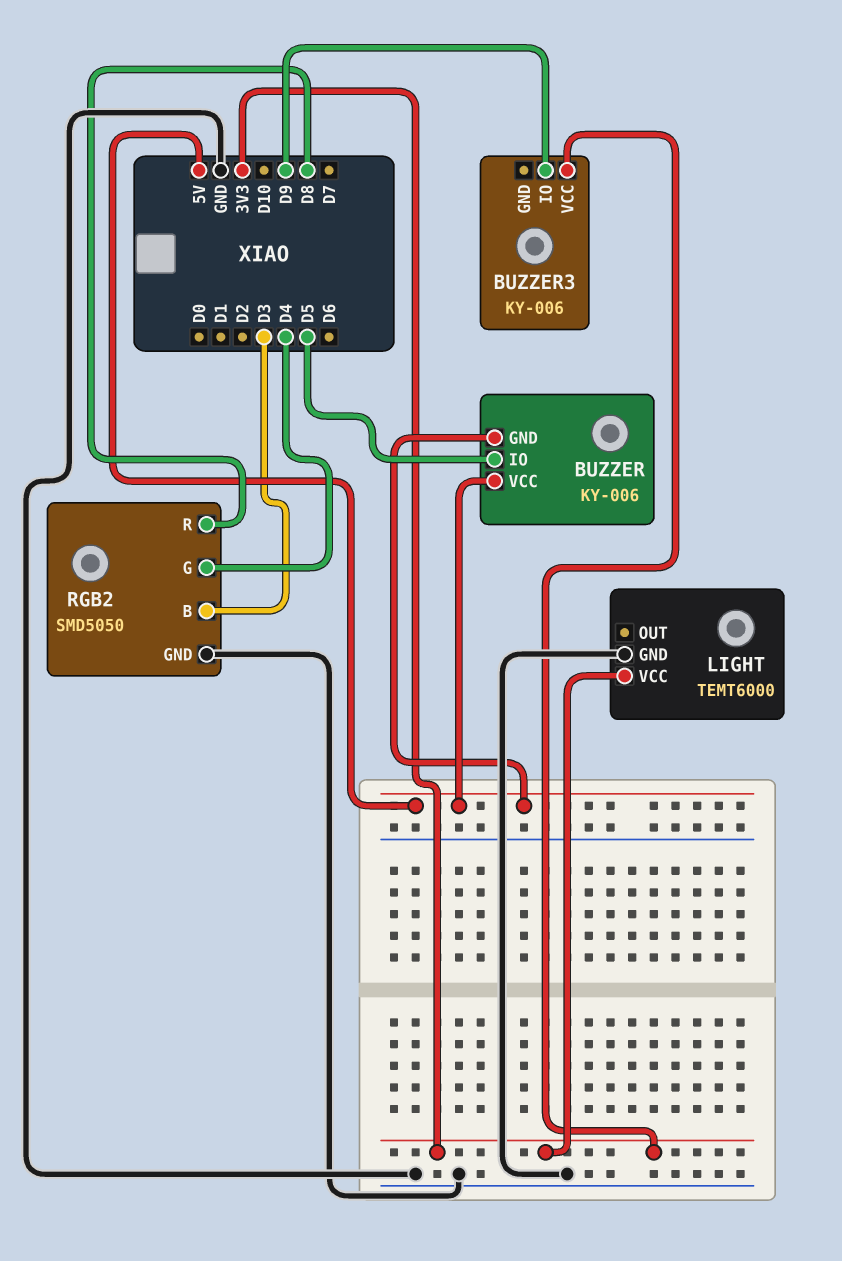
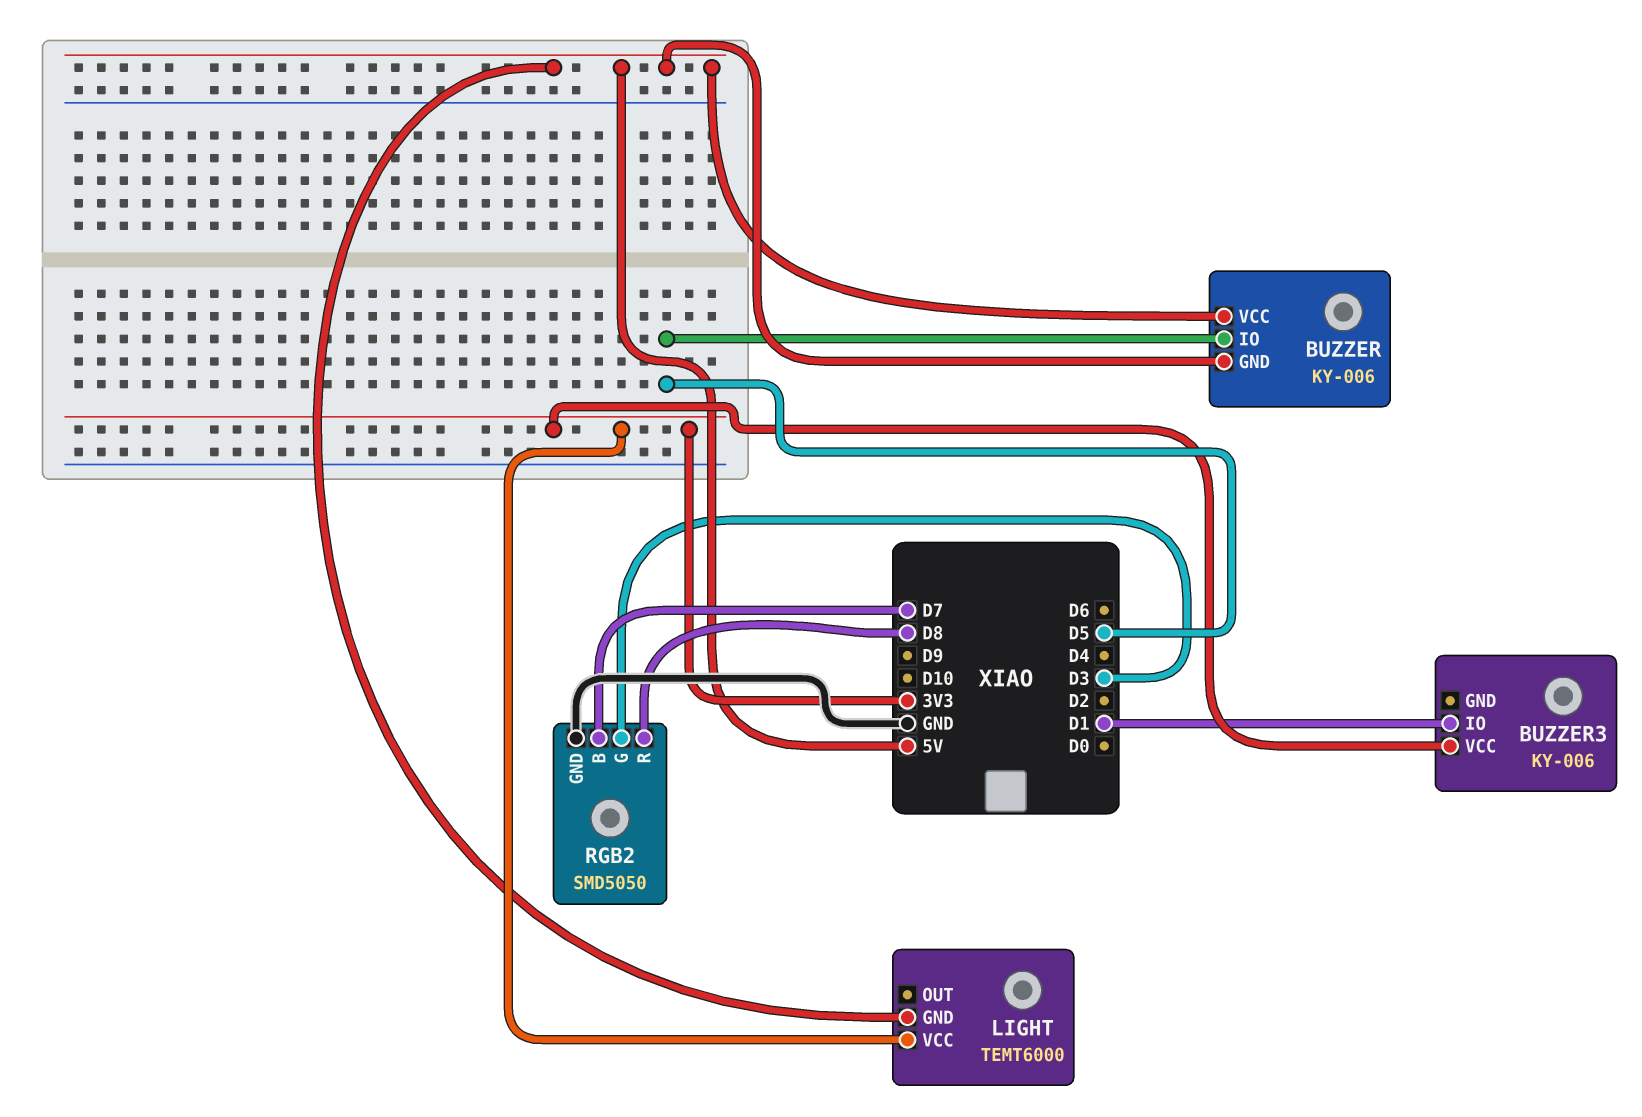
BUZZER3 pin IO: D9 -> D1
LIGHT pin GND: GND -> 5V
RGB2 pin B: D3 -> D7
RGB2 pin G: D4 -> D3

